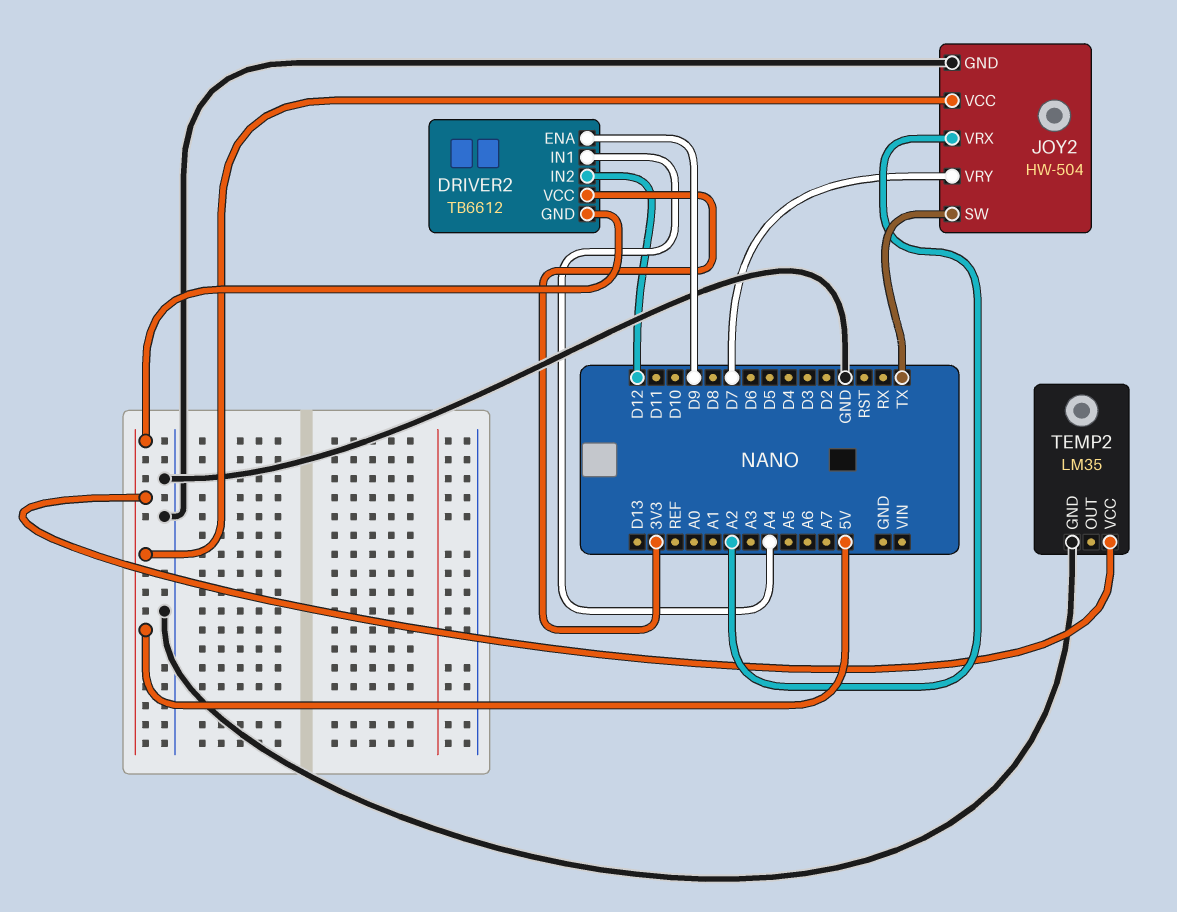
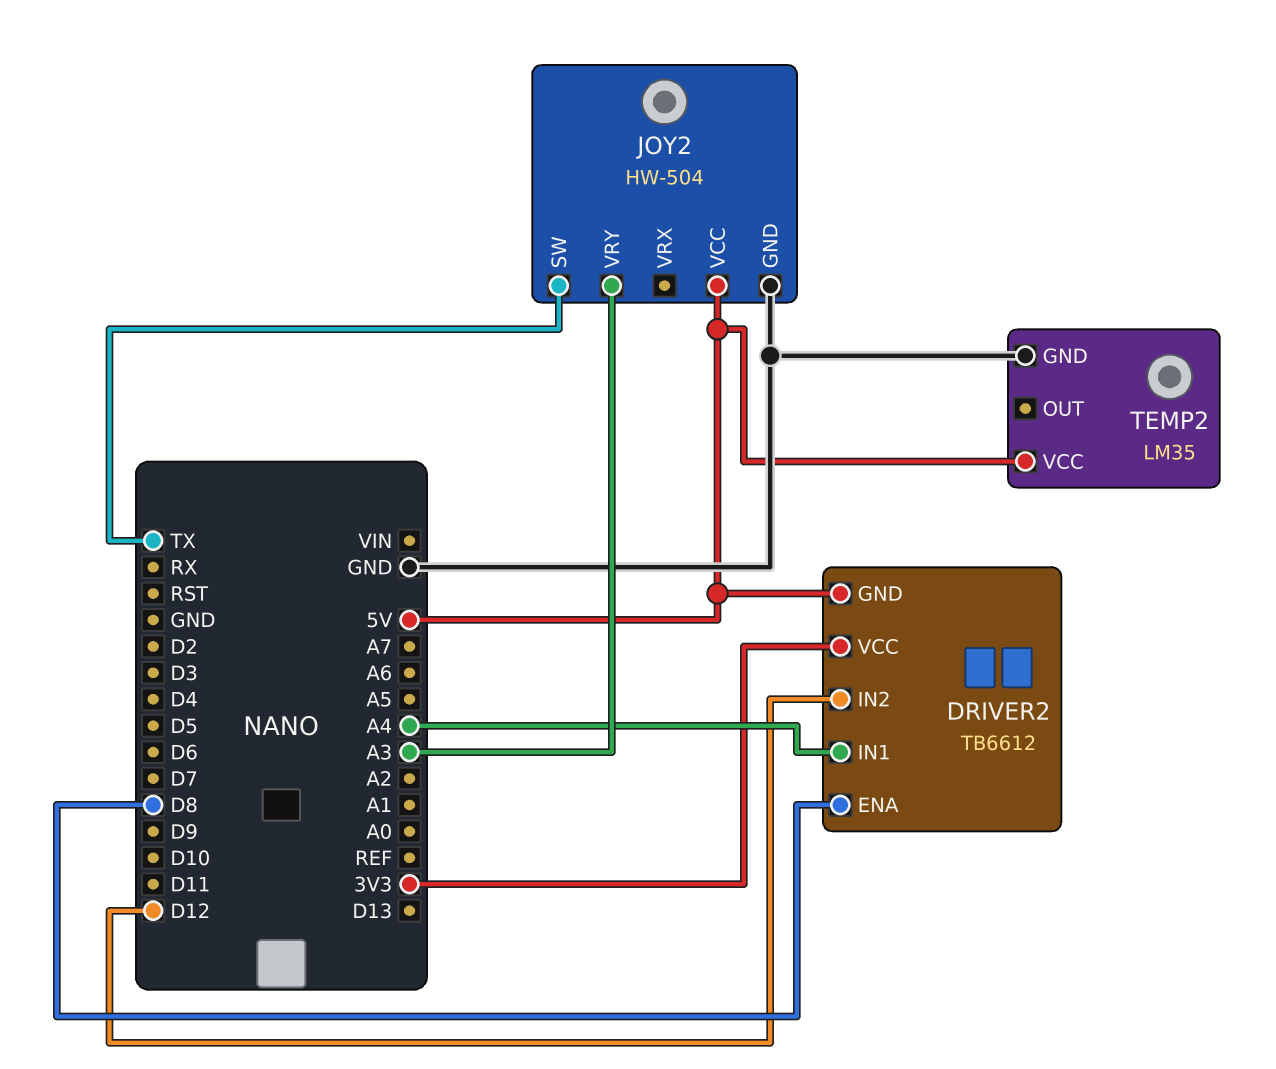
DRIVER2 pin ENA: D9 -> D8
JOY2 pin VRX: A2 -> none
JOY2 pin VRY: D7 -> A3

